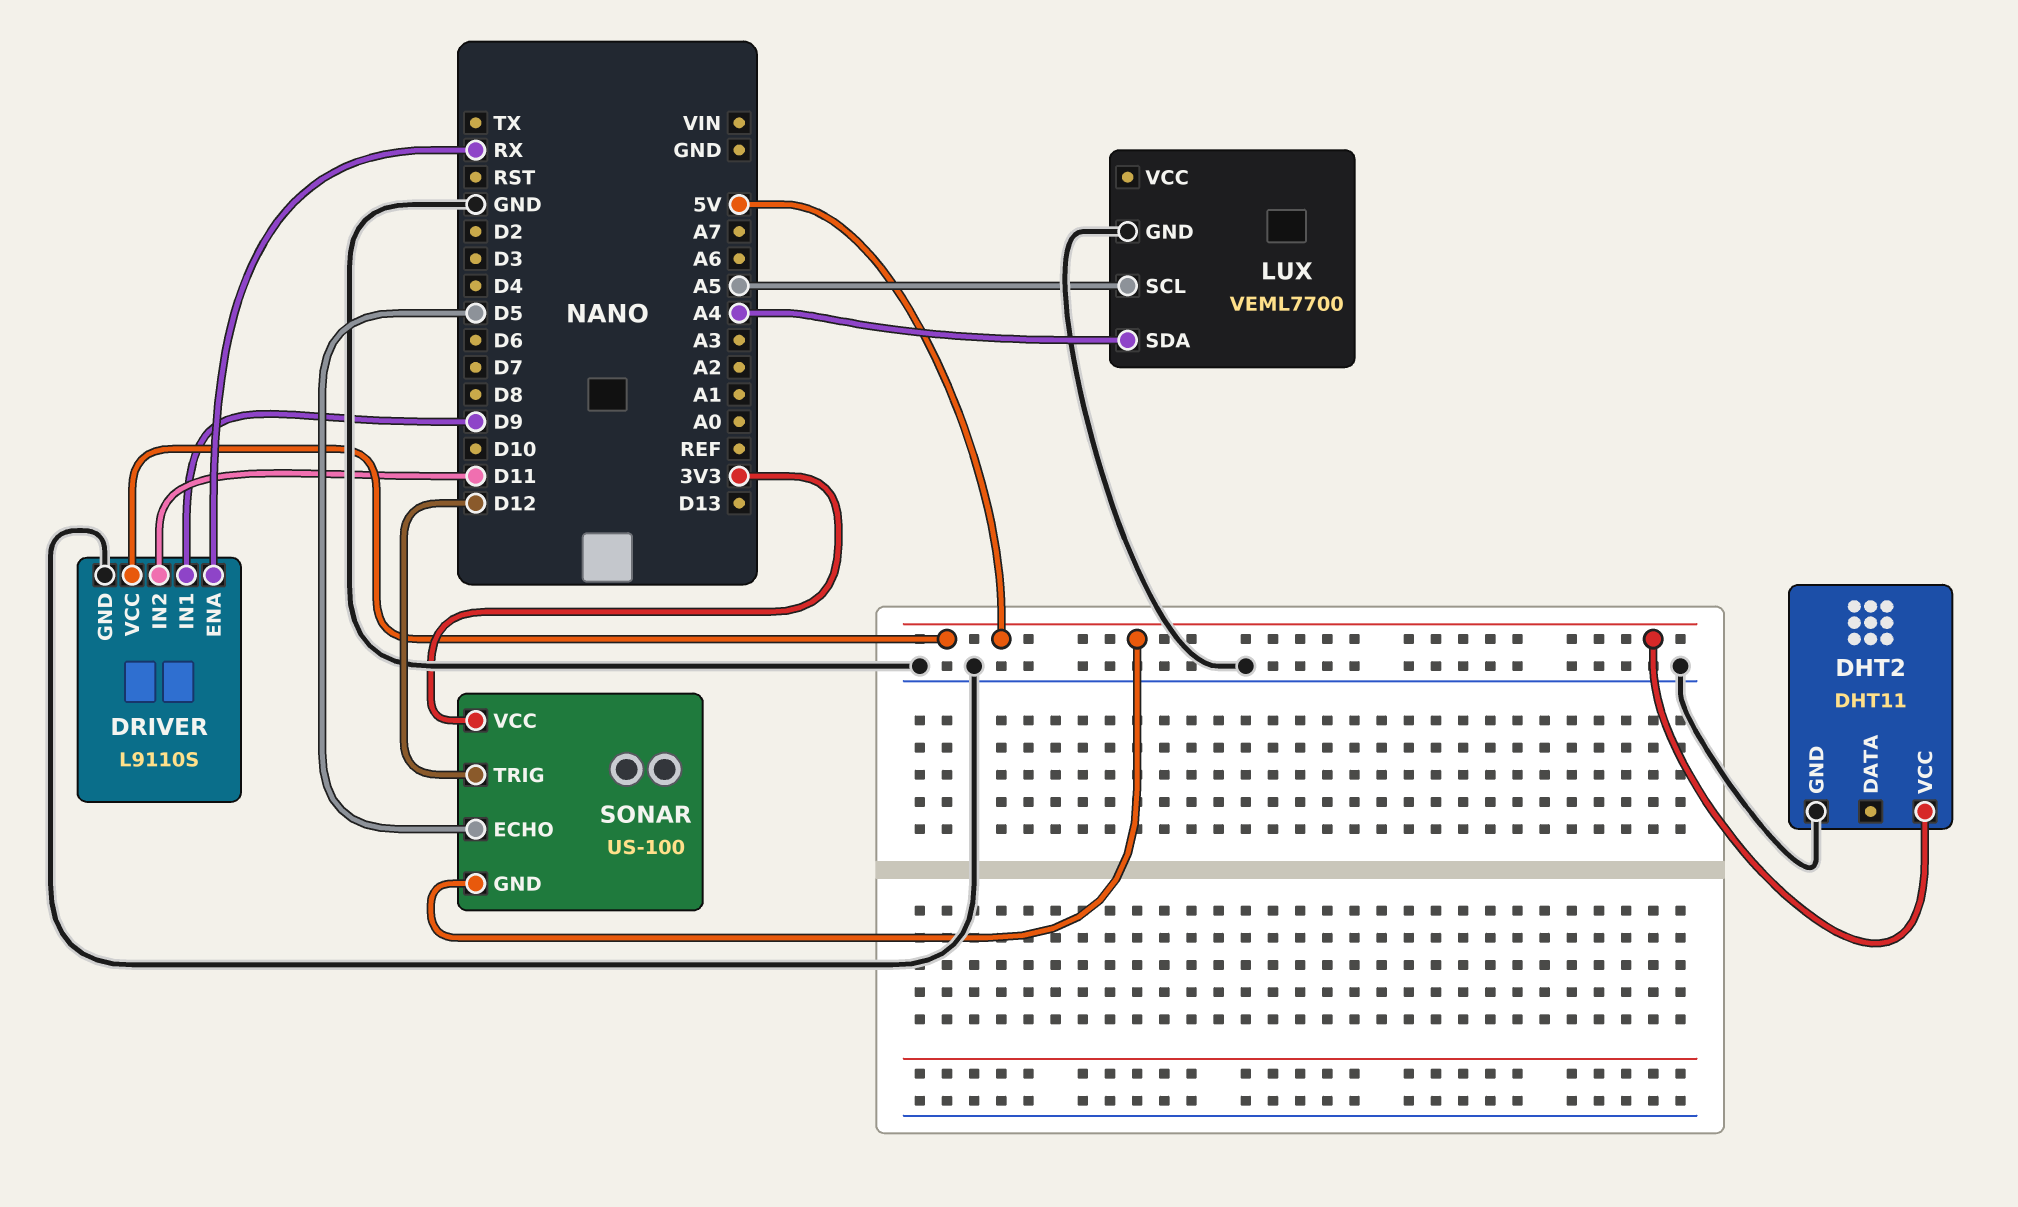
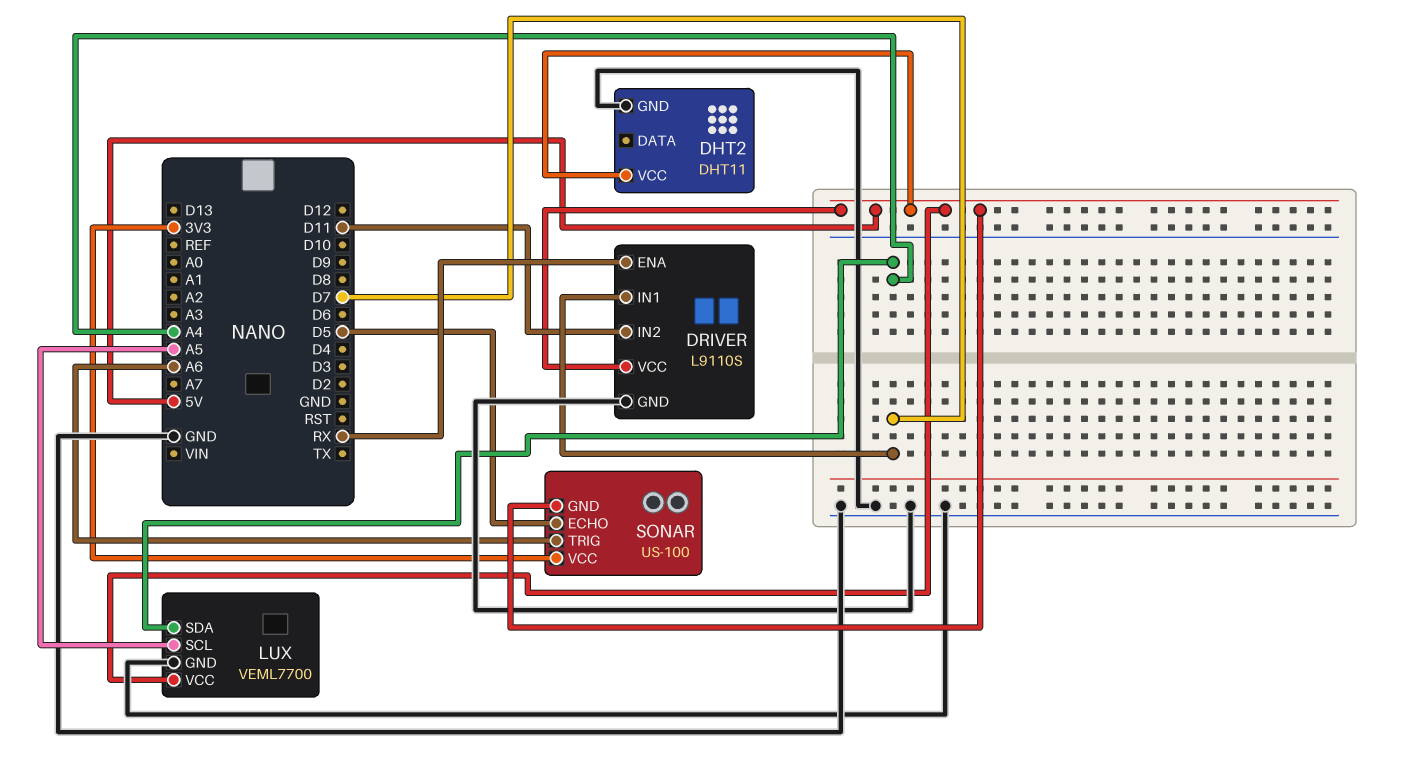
DRIVER pin IN1: D9 -> D7
LUX pin VCC: none -> 5V
SONAR pin TRIG: D12 -> A6

